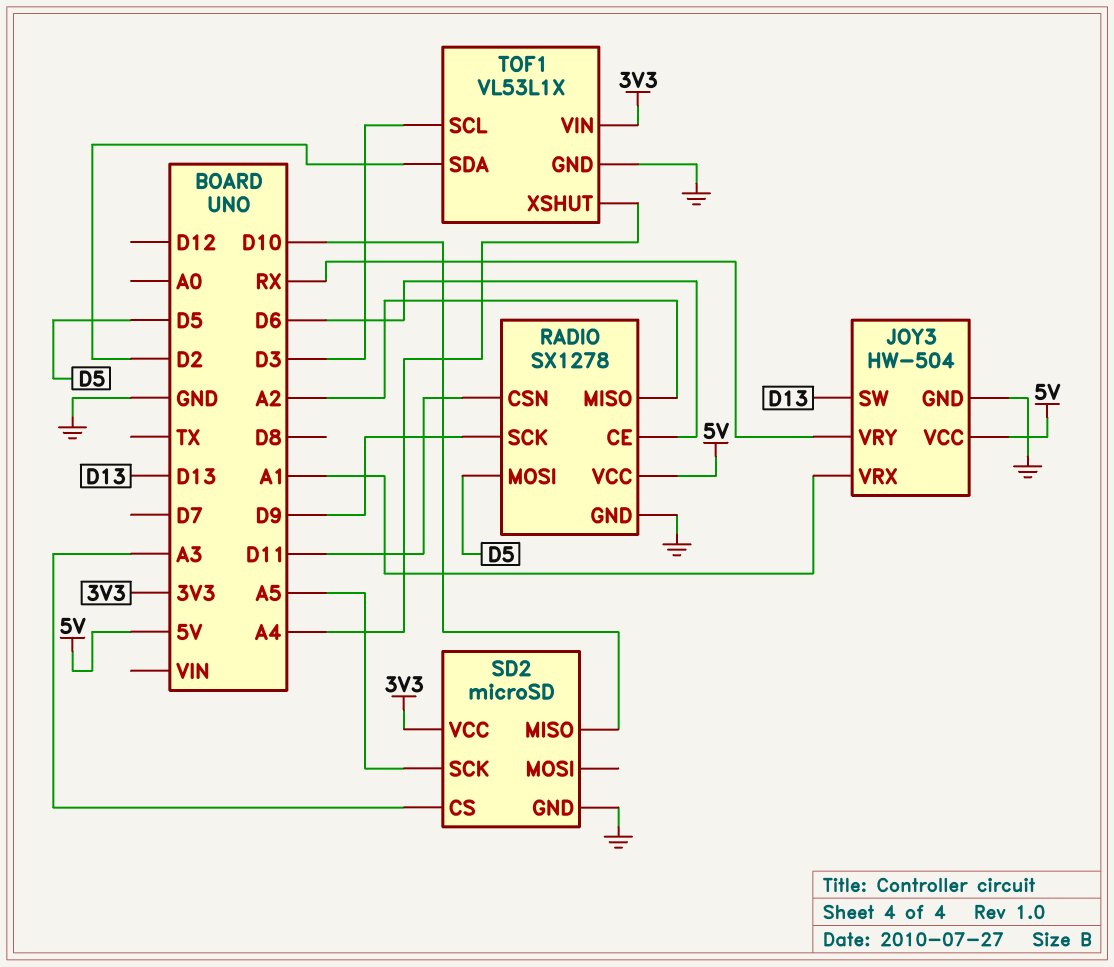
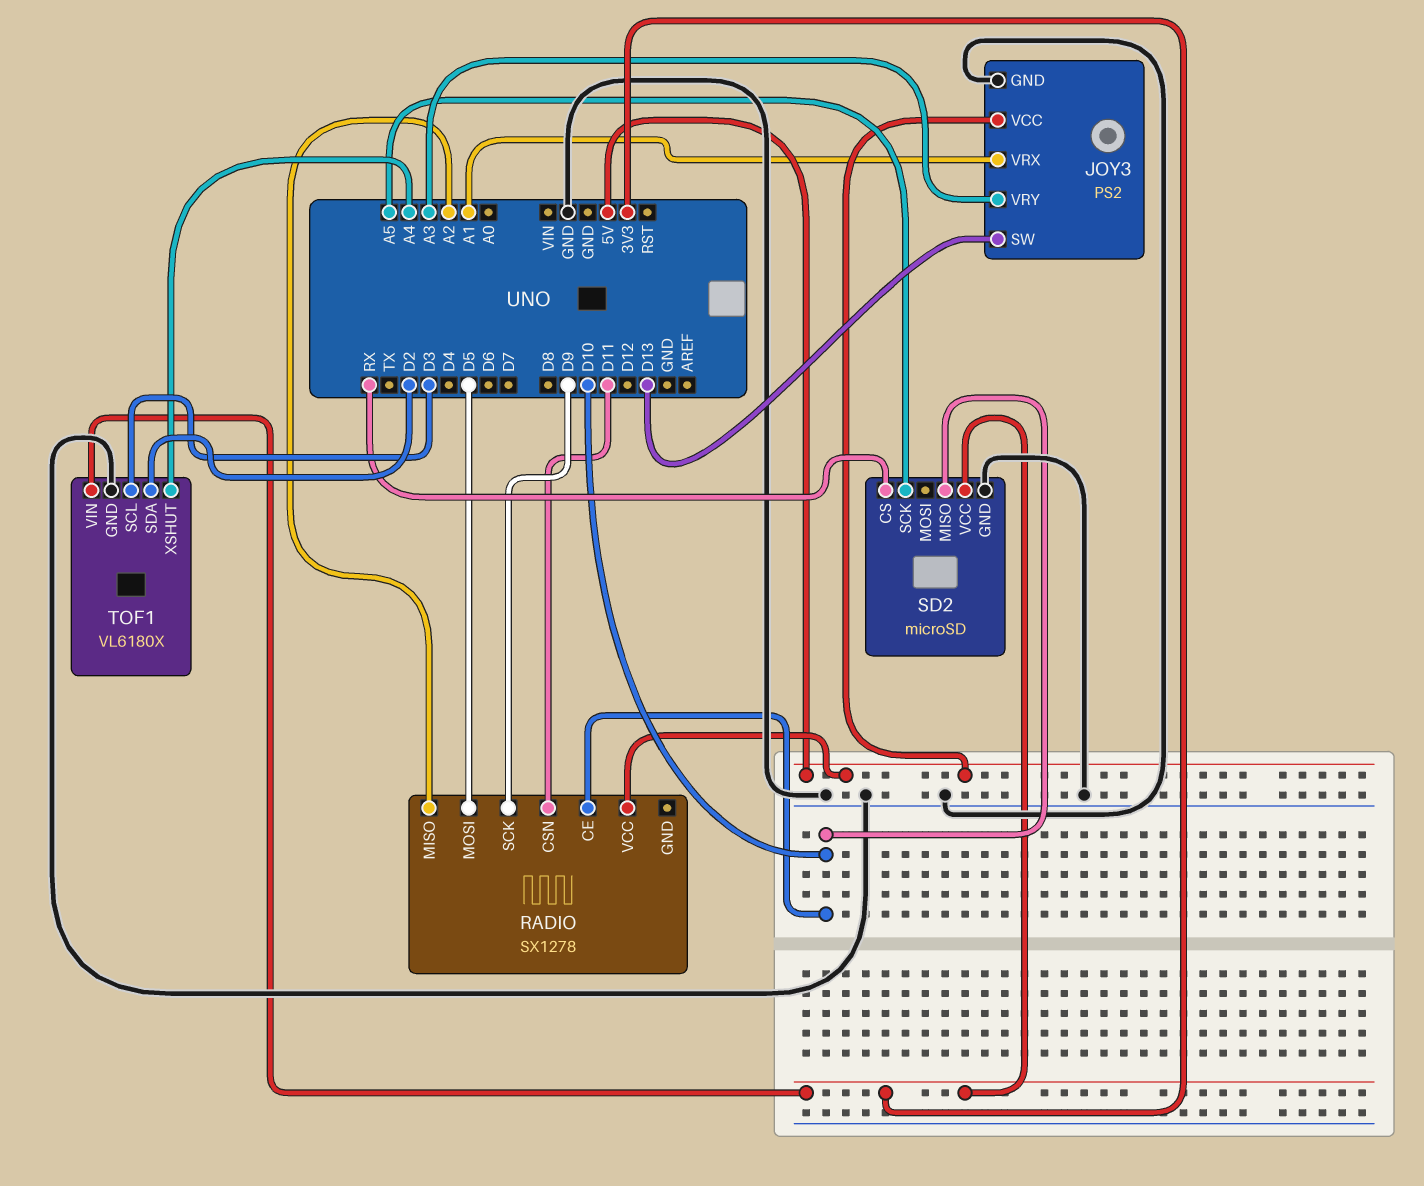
JOY3: HW-504 -> PS2
JOY3 pin VRY: RX -> A3
RADIO pin CE: D6 -> D10
RADIO pin GND: GND -> none
SD2 pin CS: A3 -> RX
TOF1: VL53L1X -> VL6180X

